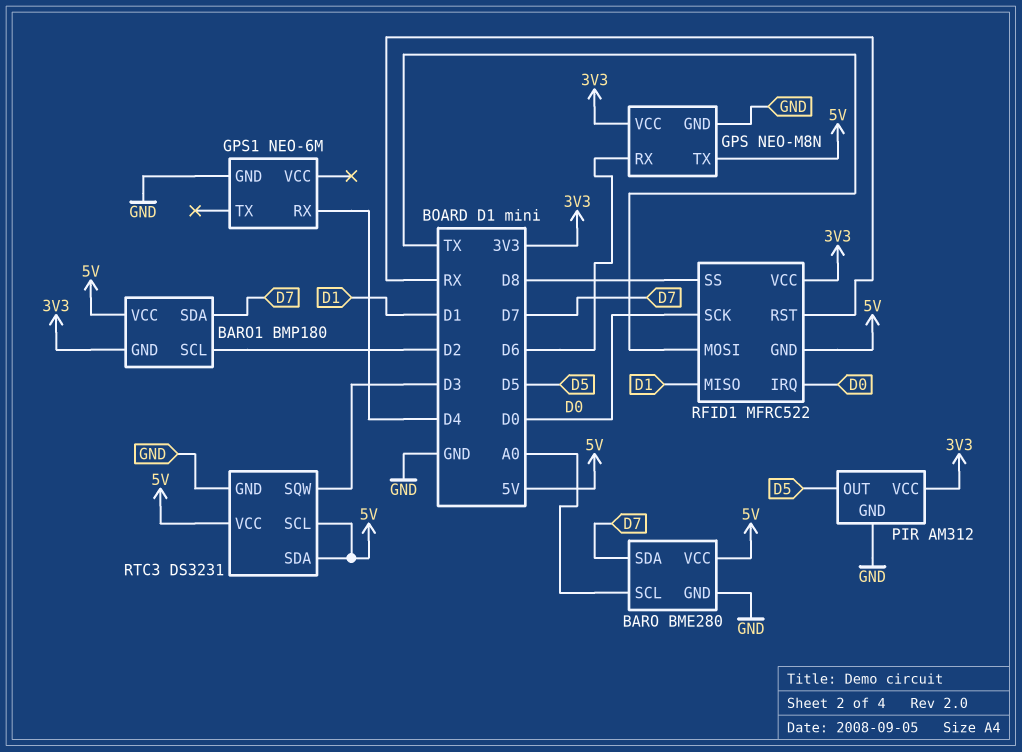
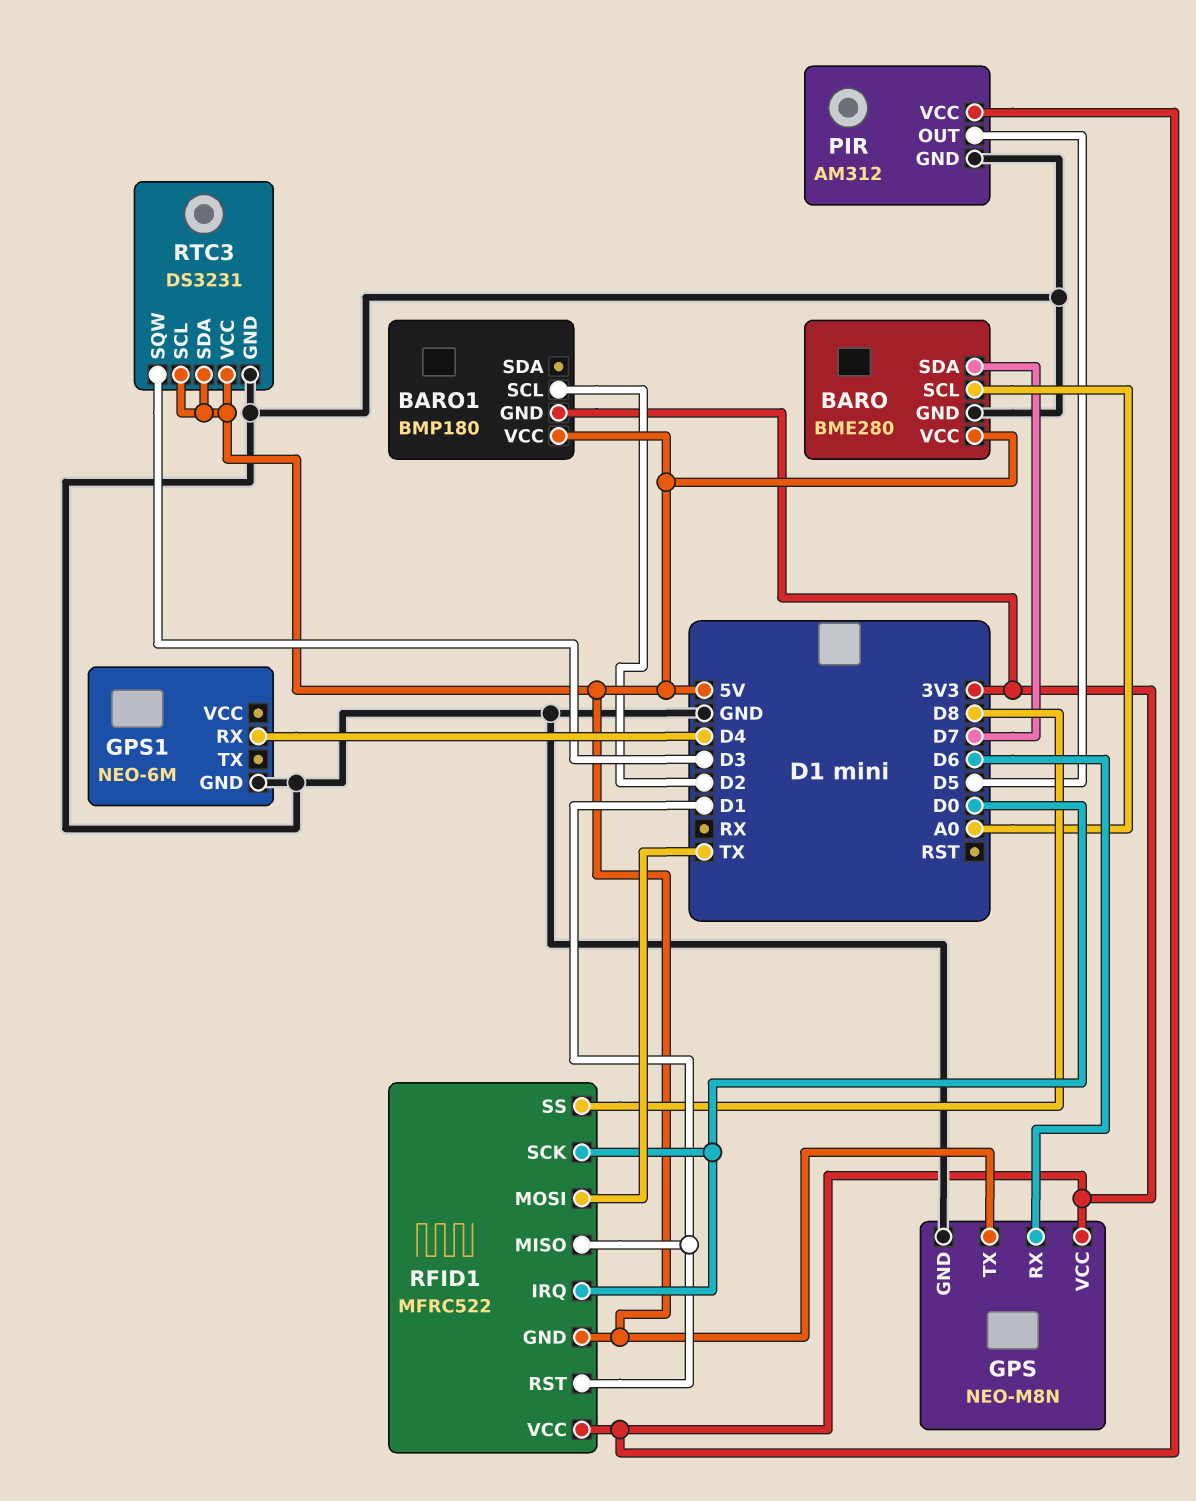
BARO1 pin SDA: D7 -> none
RFID1 pin RST: RX -> D1

